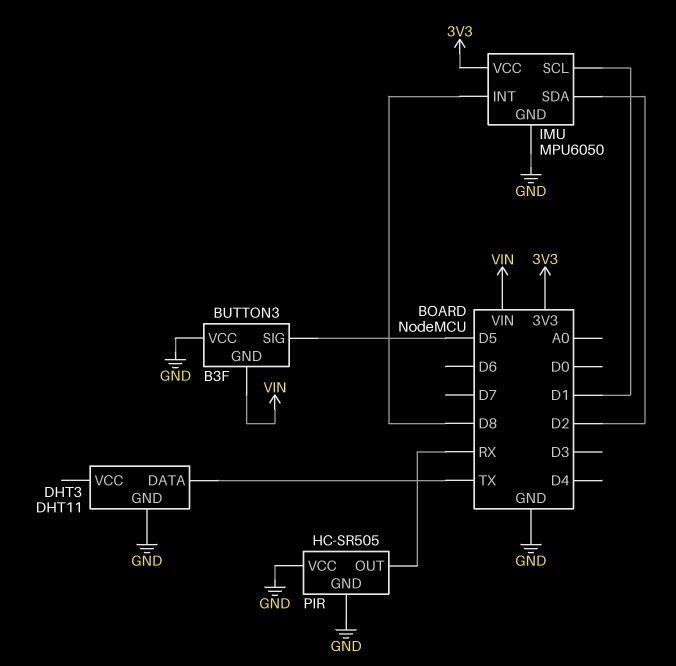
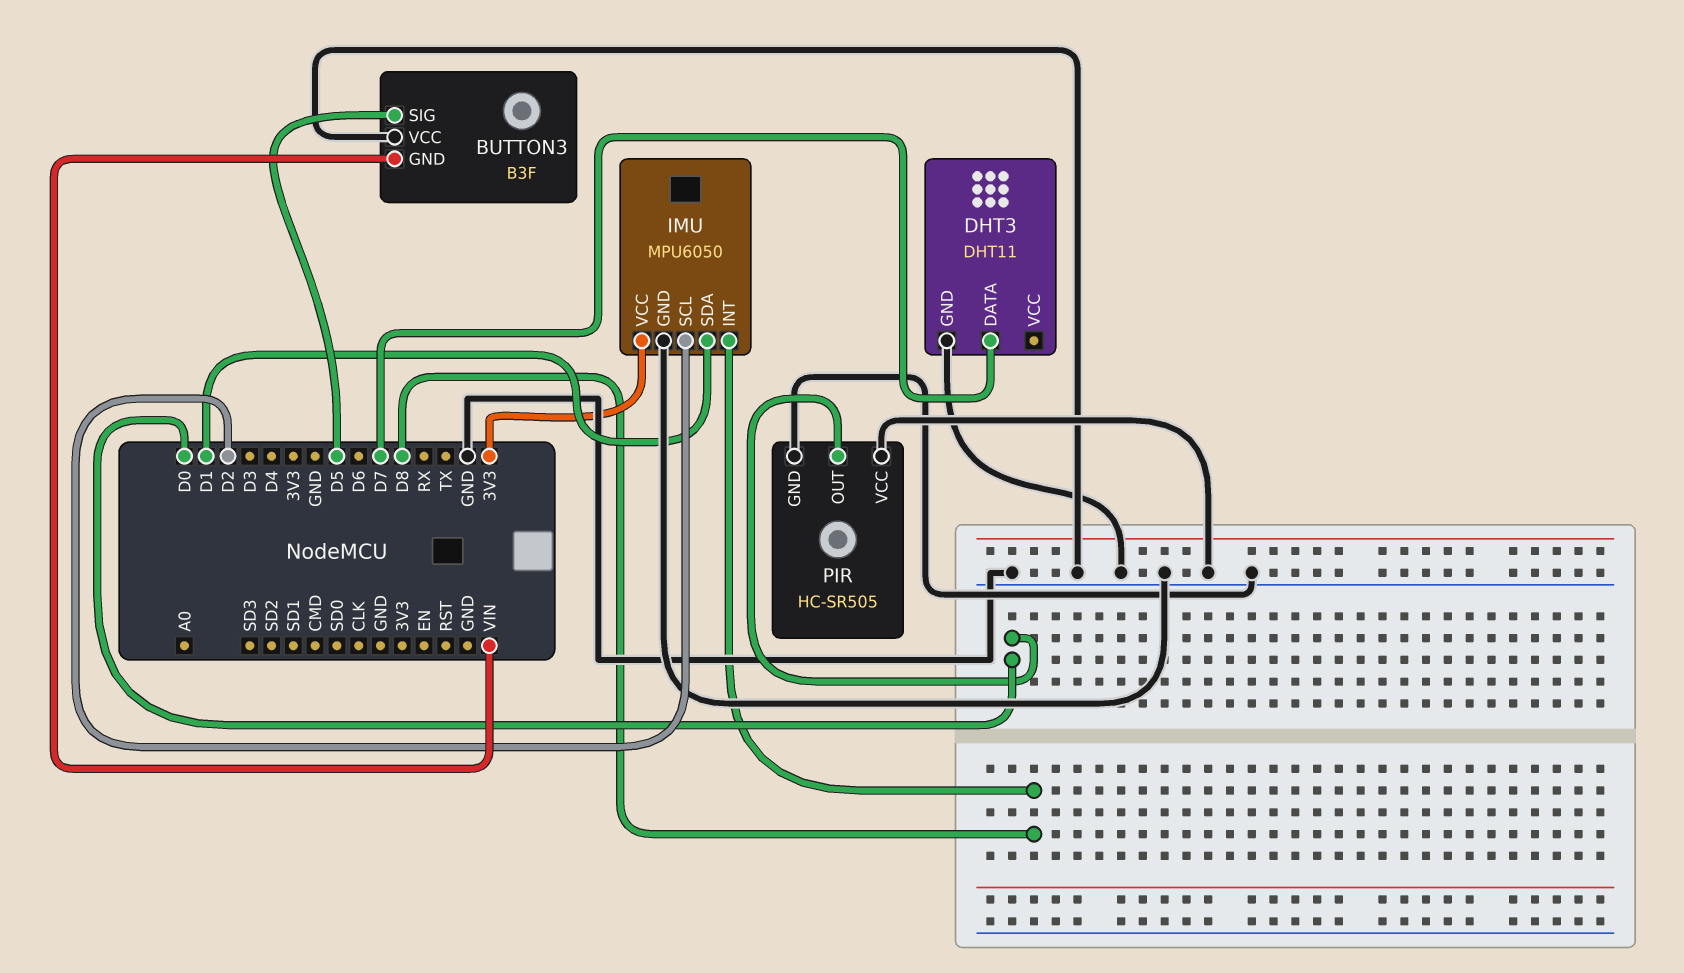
DHT3 pin DATA: TX -> D7
IMU pin SCL: D1 -> D2
IMU pin SDA: D2 -> D1
PIR pin OUT: RX -> D0

